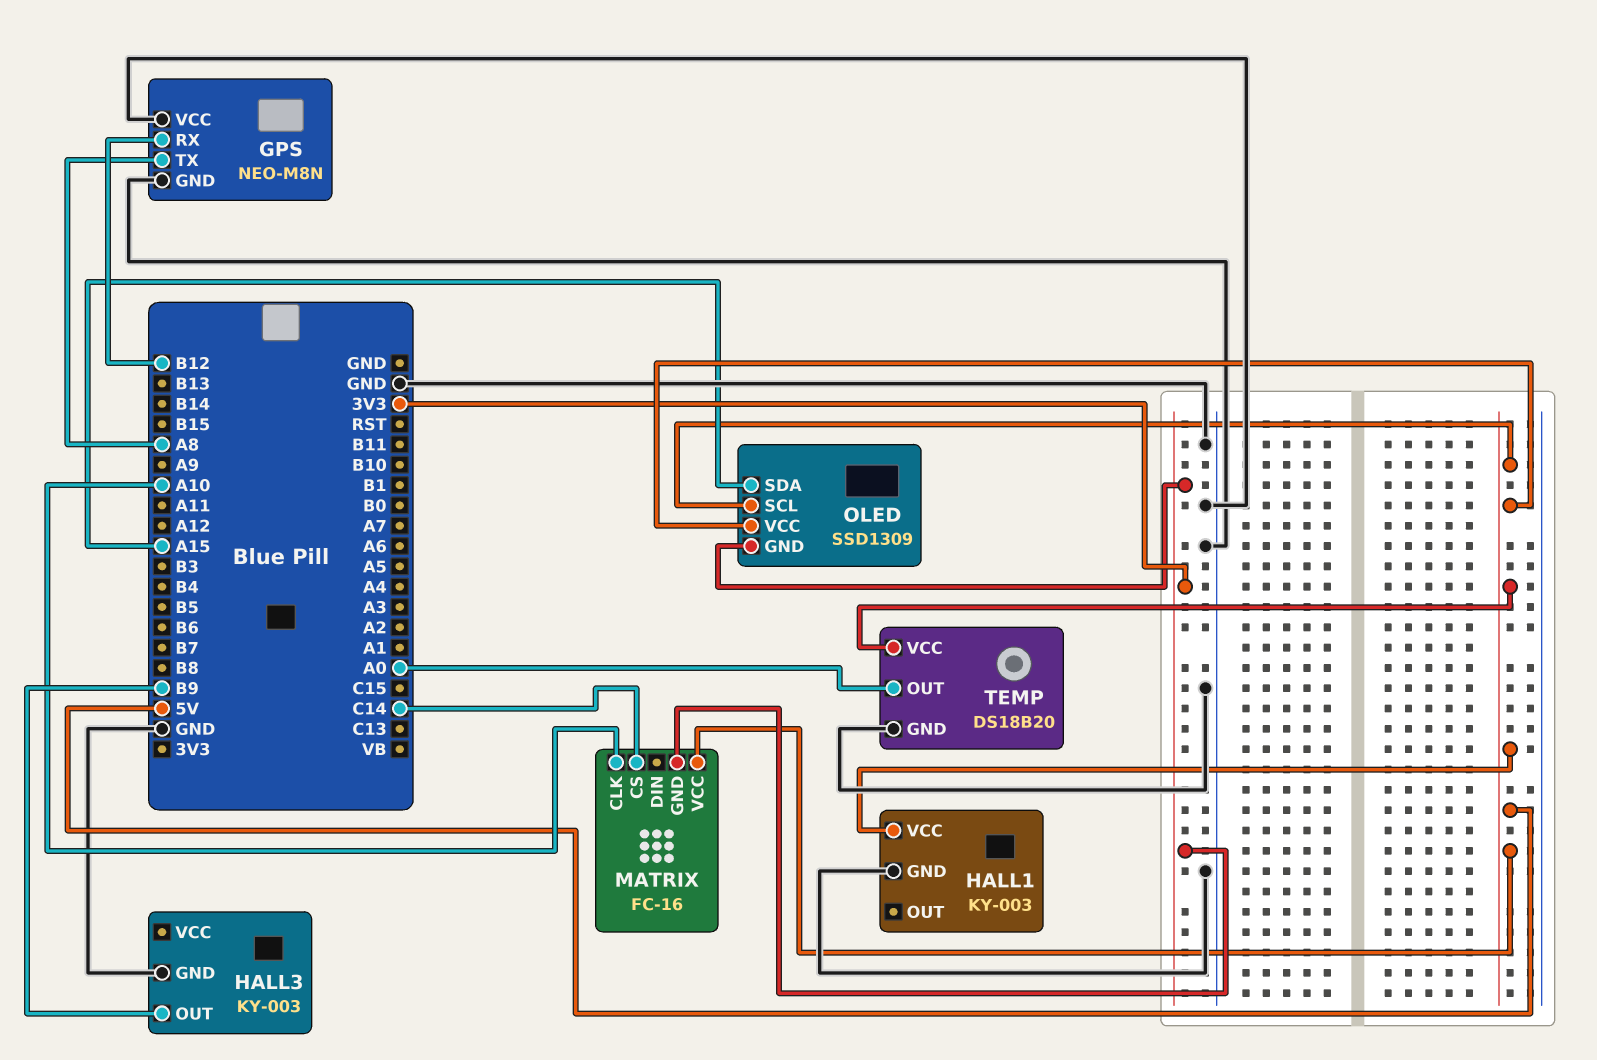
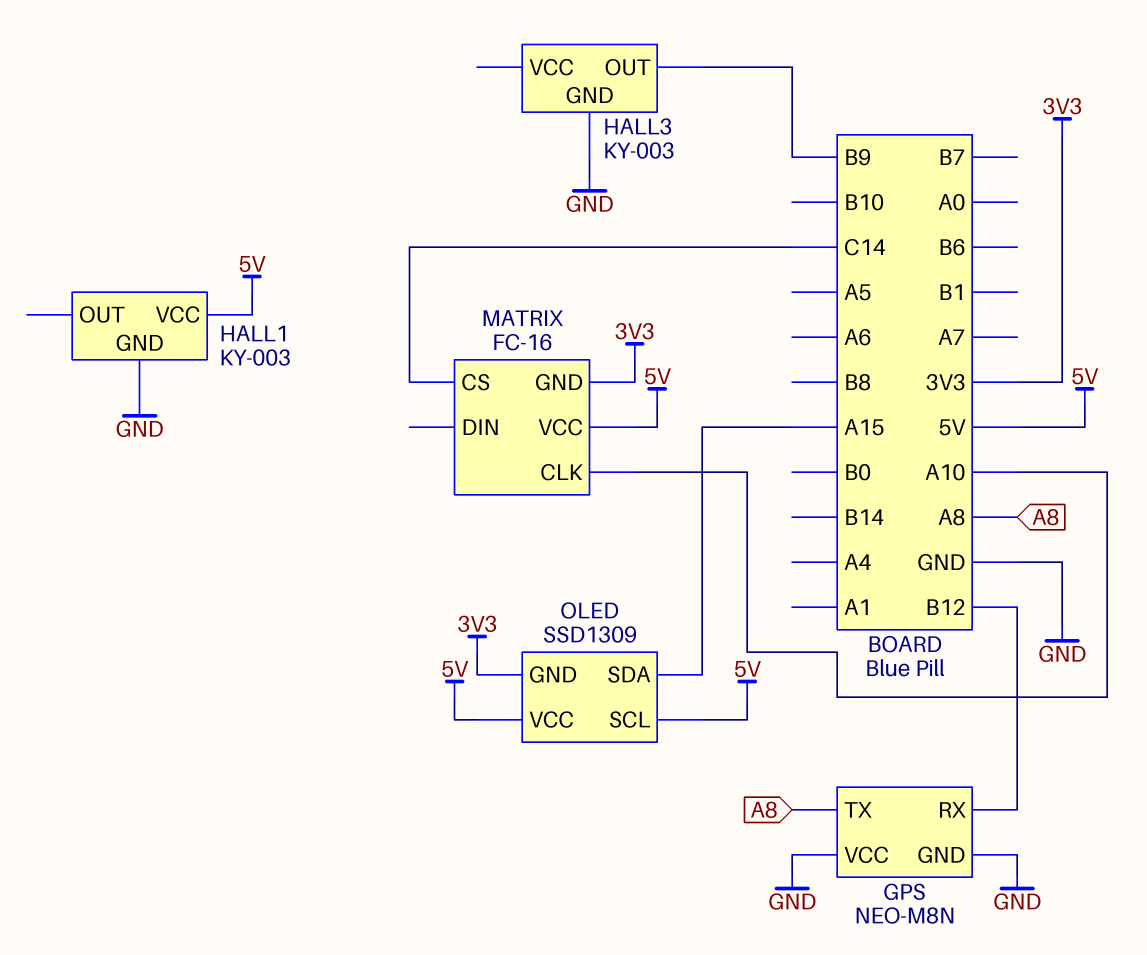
TEMP: DS18B20 -> none
TEMP pin GND: GND -> none
TEMP pin OUT: A0 -> none
TEMP pin VCC: 5V -> none

